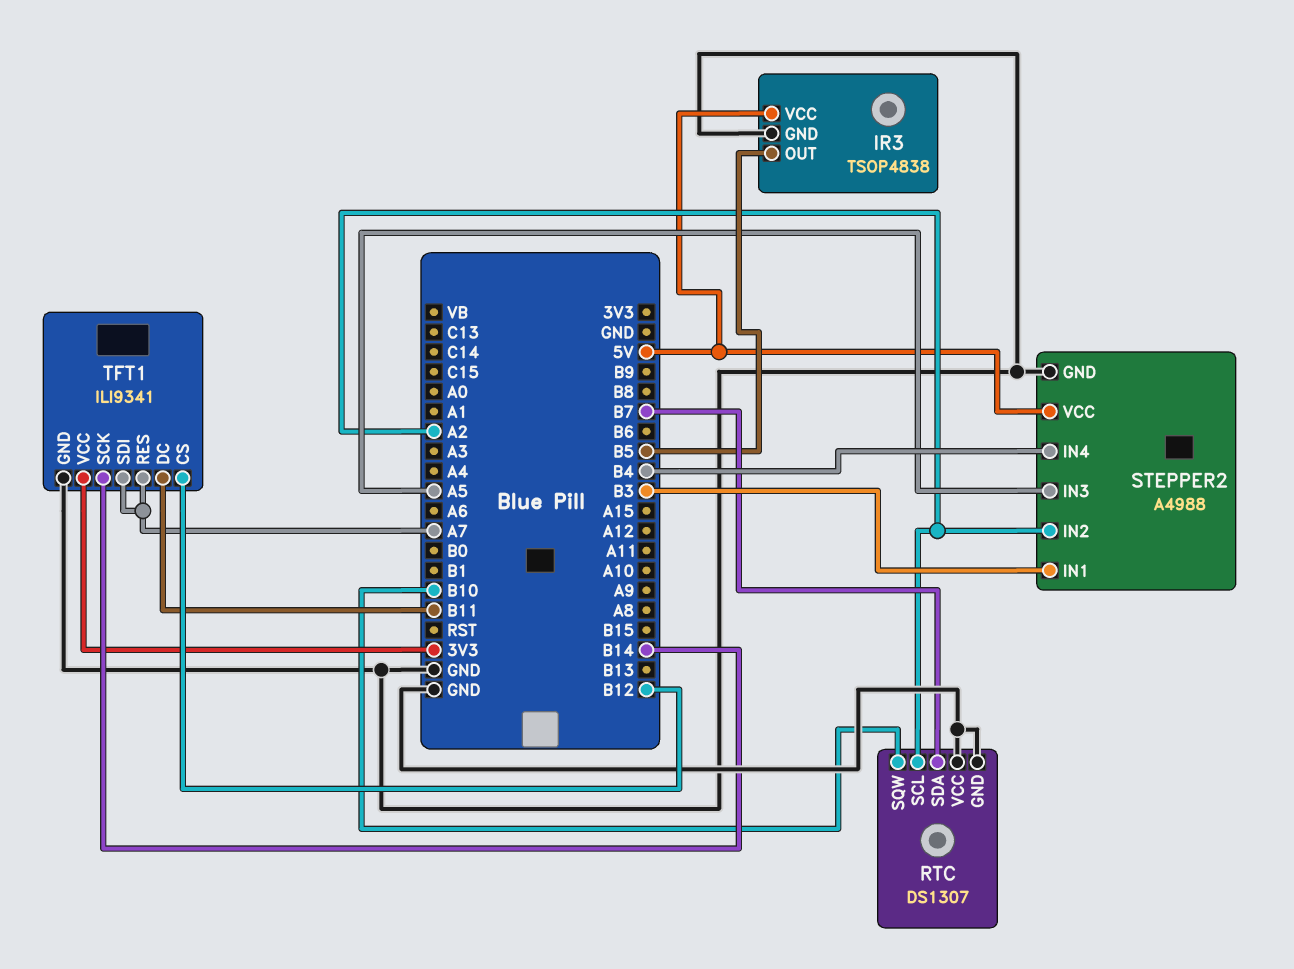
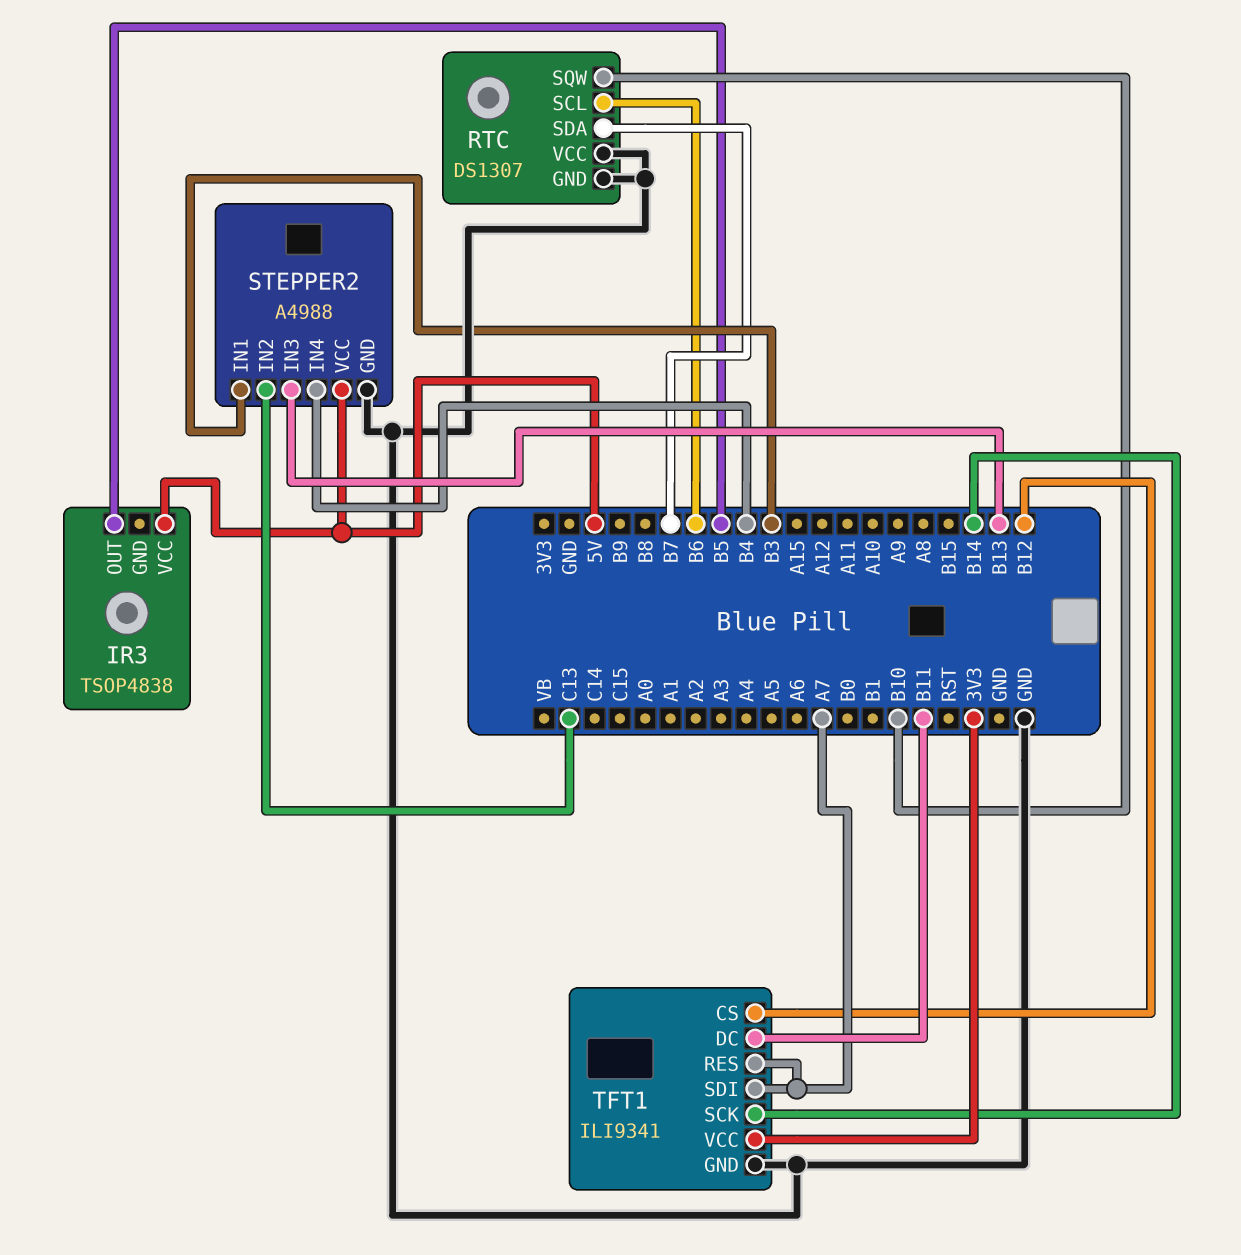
IR3 pin GND: GND -> none
RTC pin SCL: A2 -> B6
STEPPER2 pin IN2: A2 -> C13
STEPPER2 pin IN3: A5 -> B13

